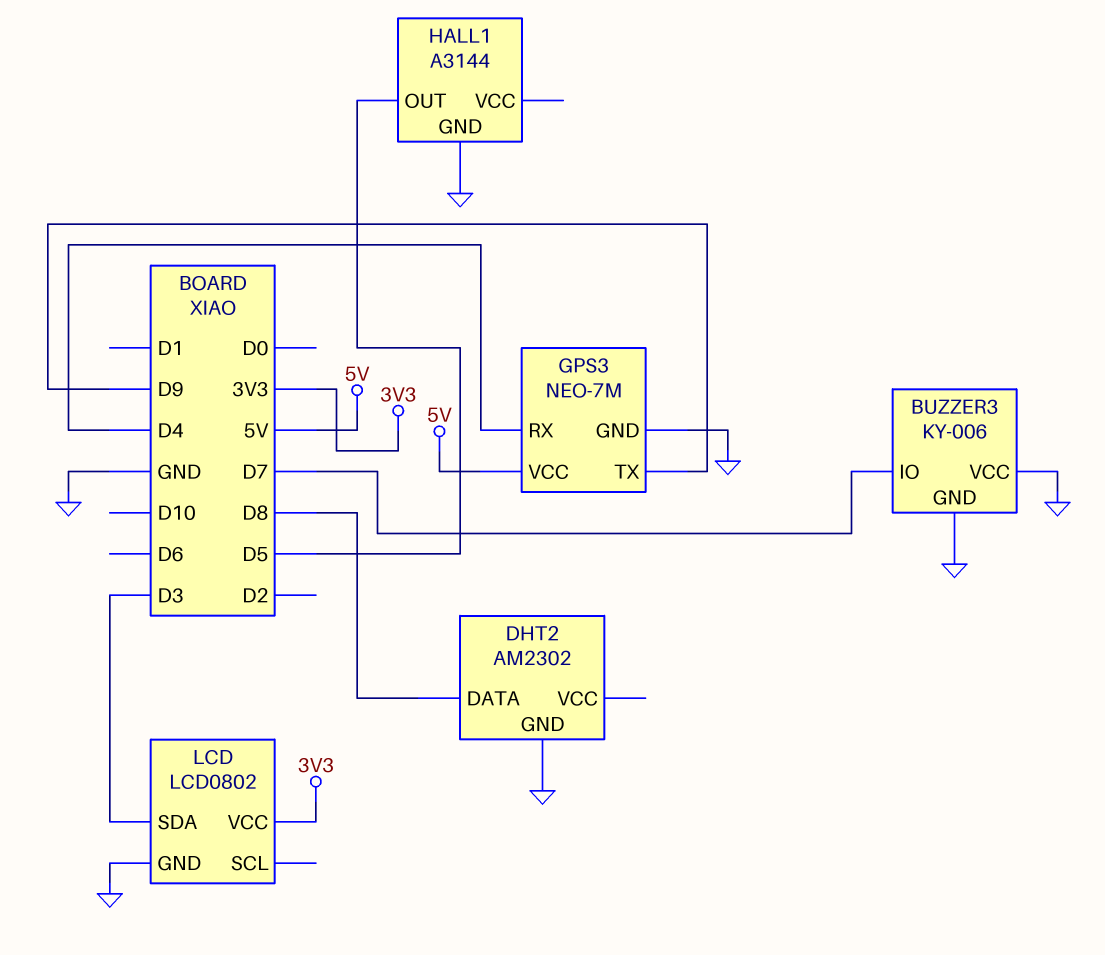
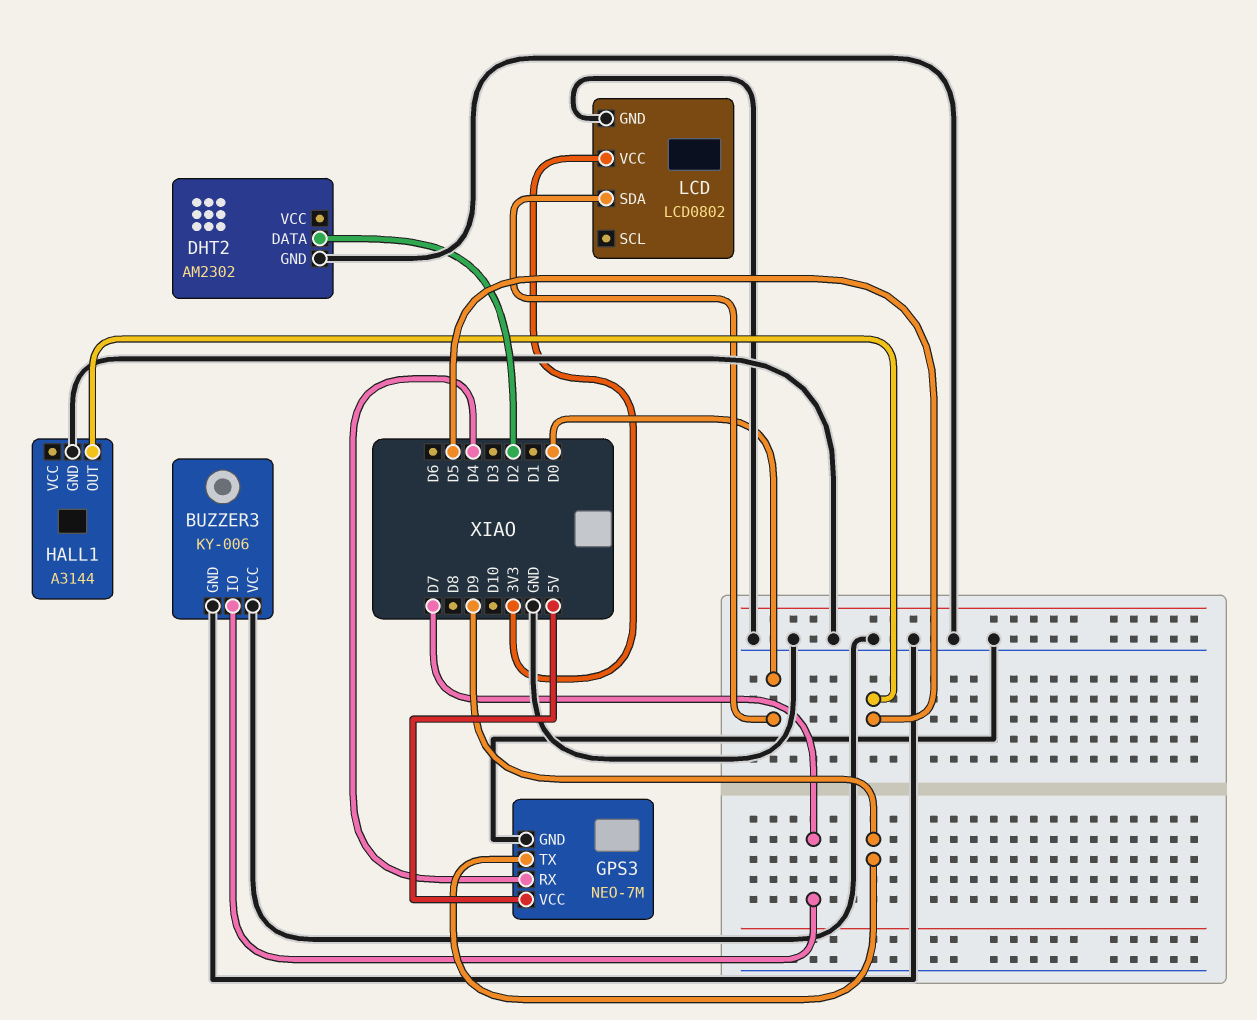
DHT2 pin DATA: D8 -> D2
LCD pin SDA: D3 -> D0

